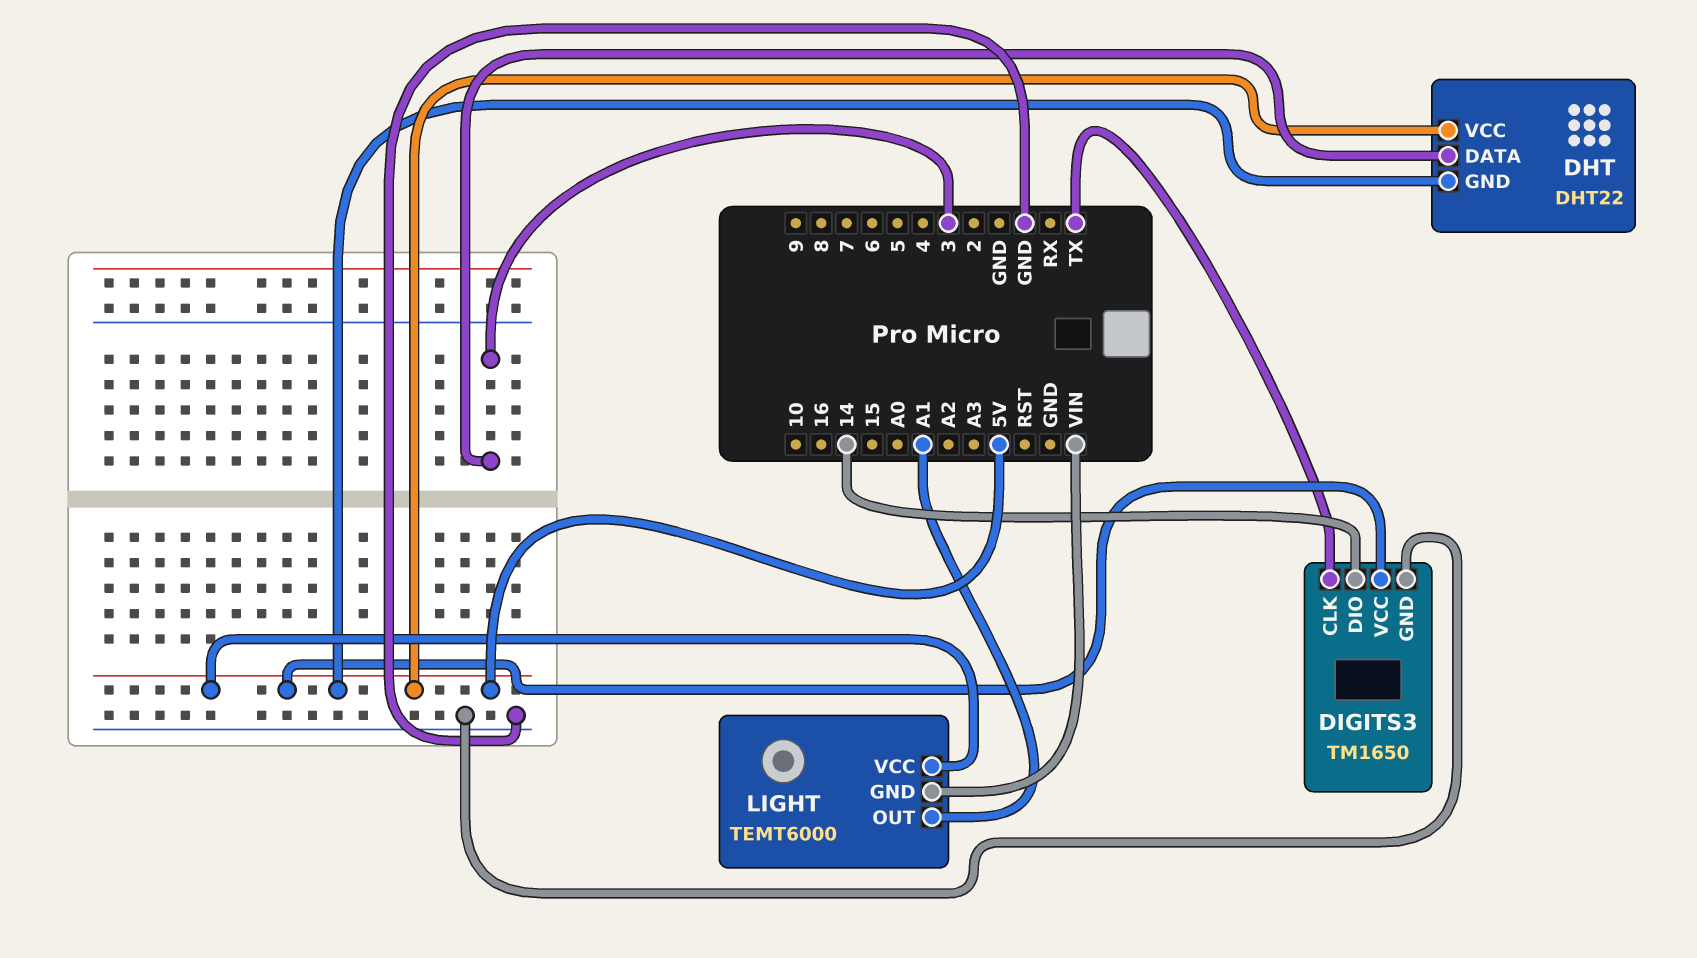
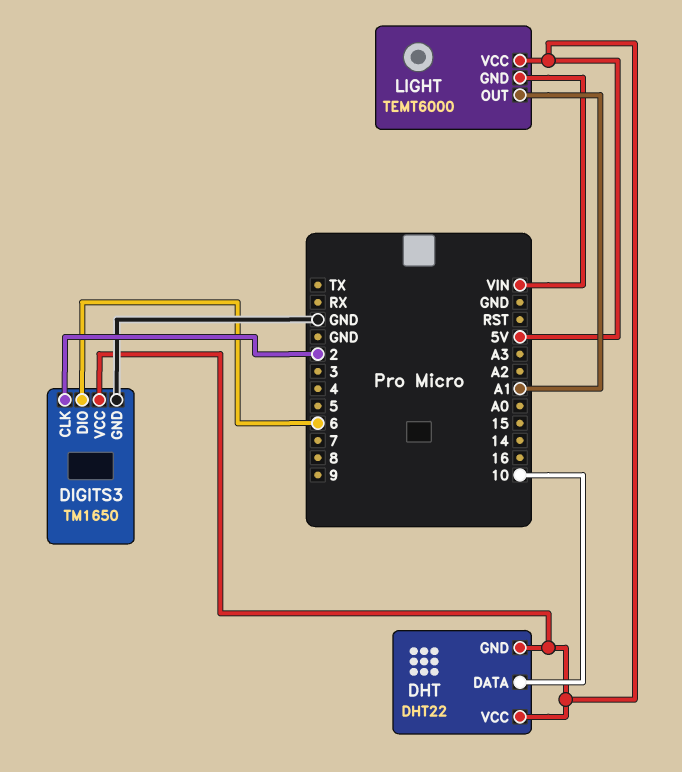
DHT pin DATA: 3 -> 10
DIGITS3 pin CLK: TX -> 2
DIGITS3 pin DIO: 14 -> 6

